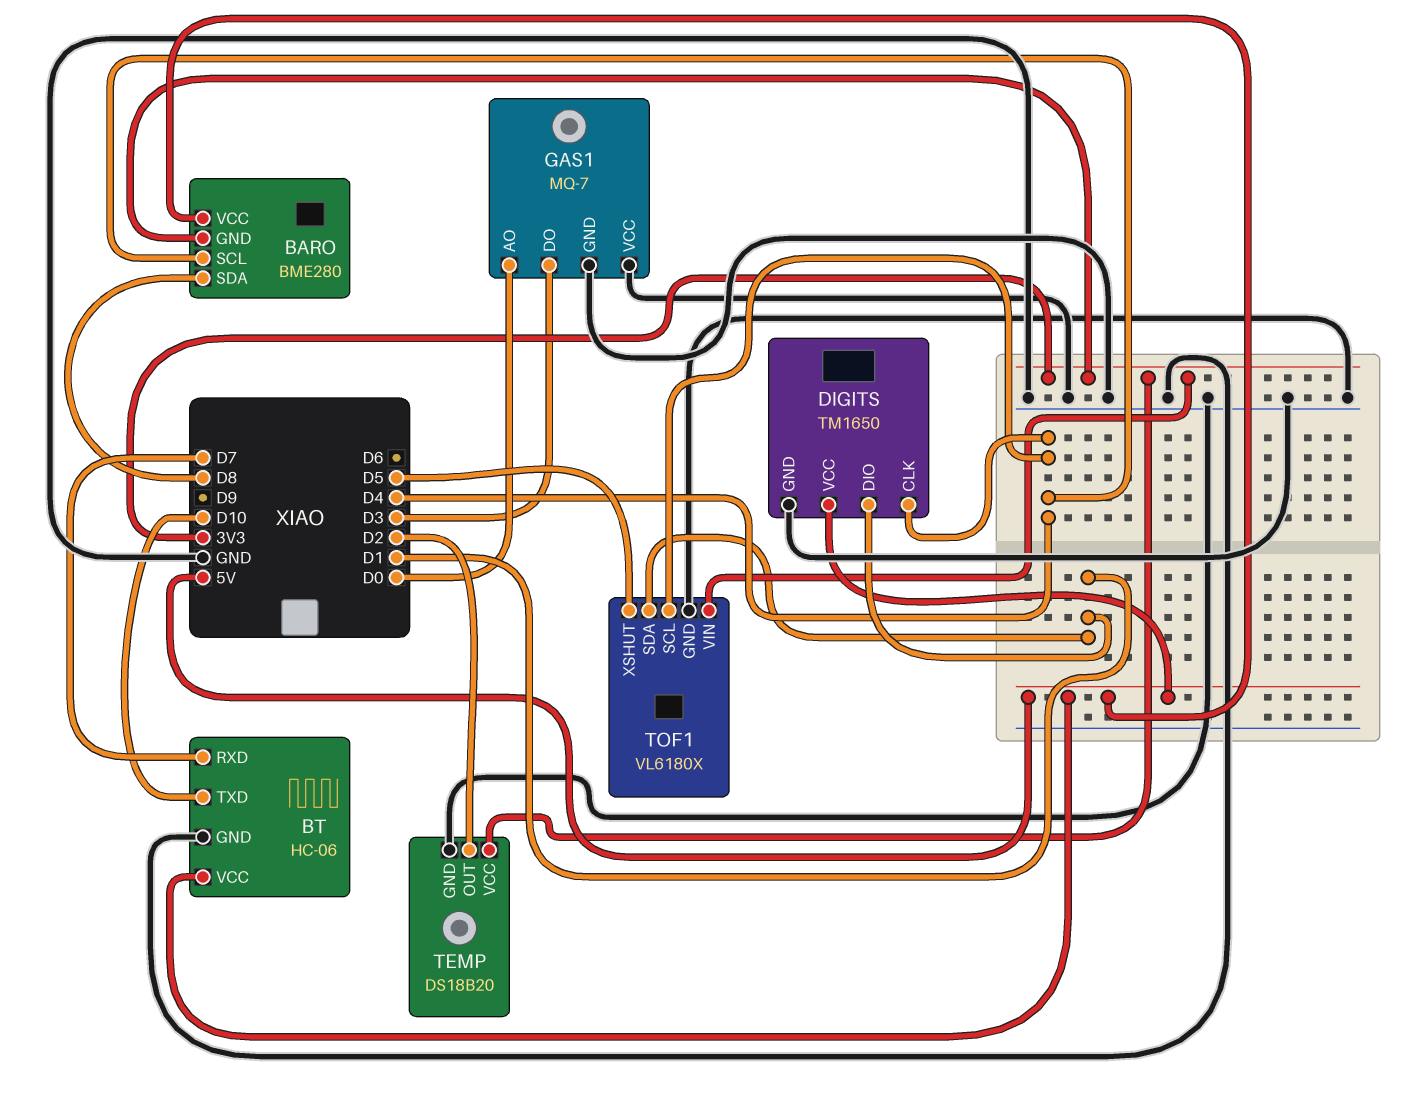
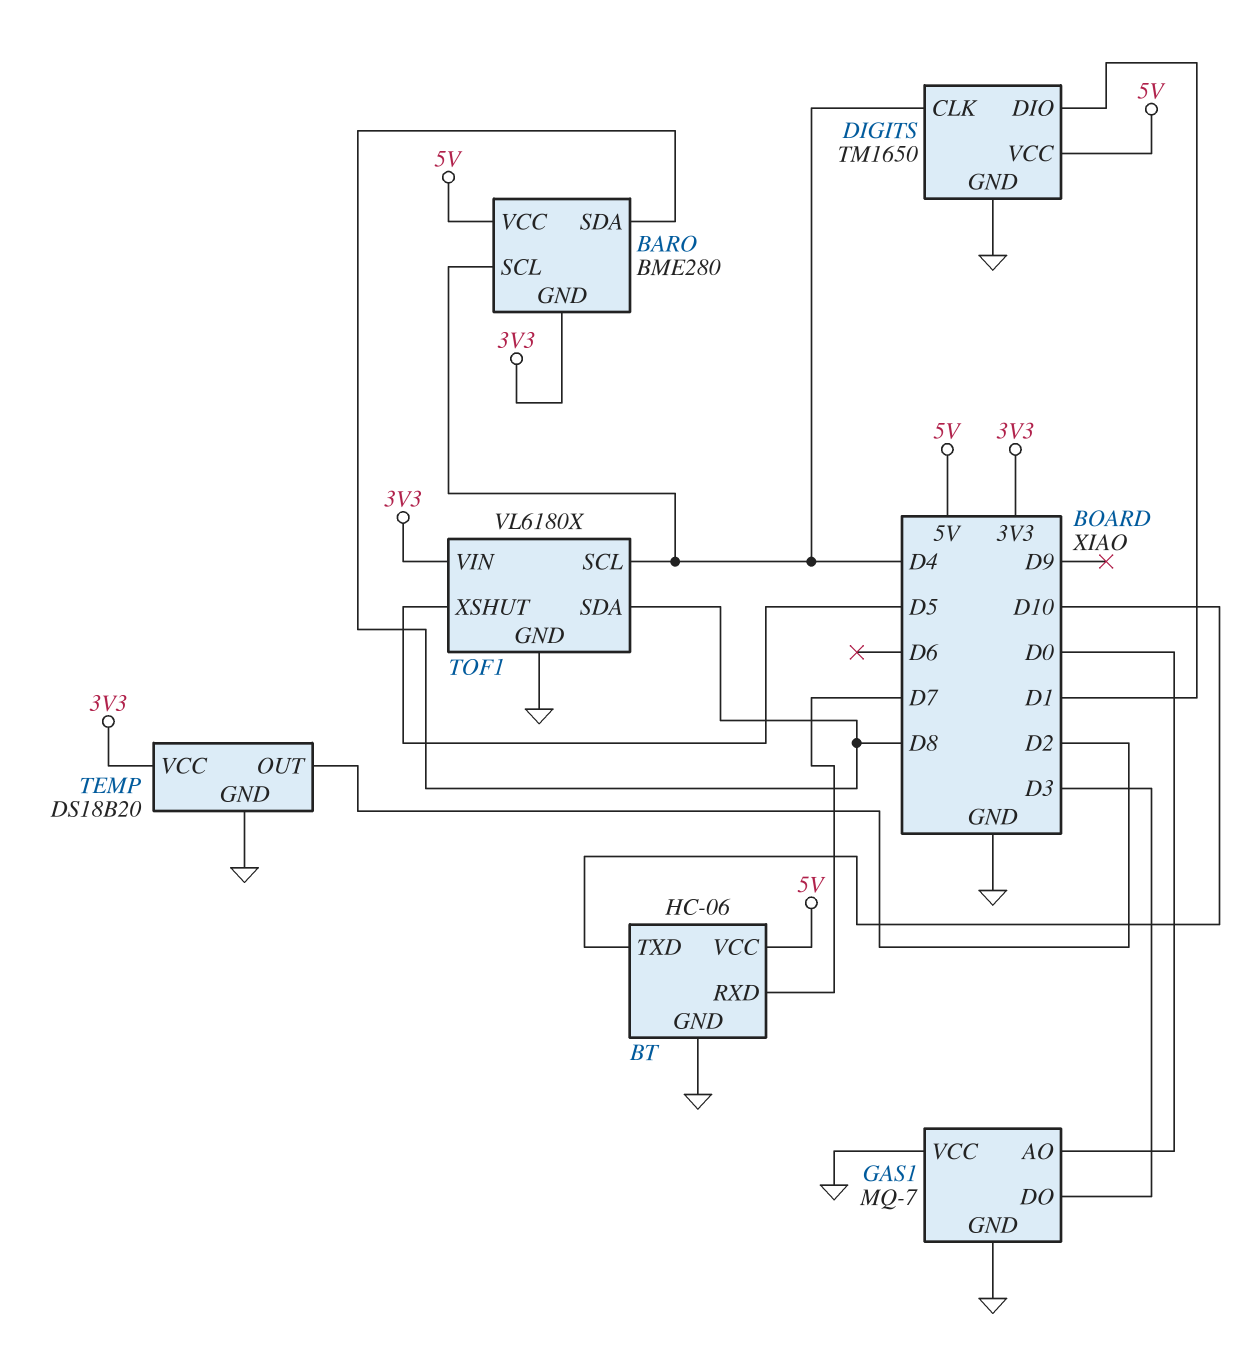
TOF1 pin SDA: D1 -> D8

